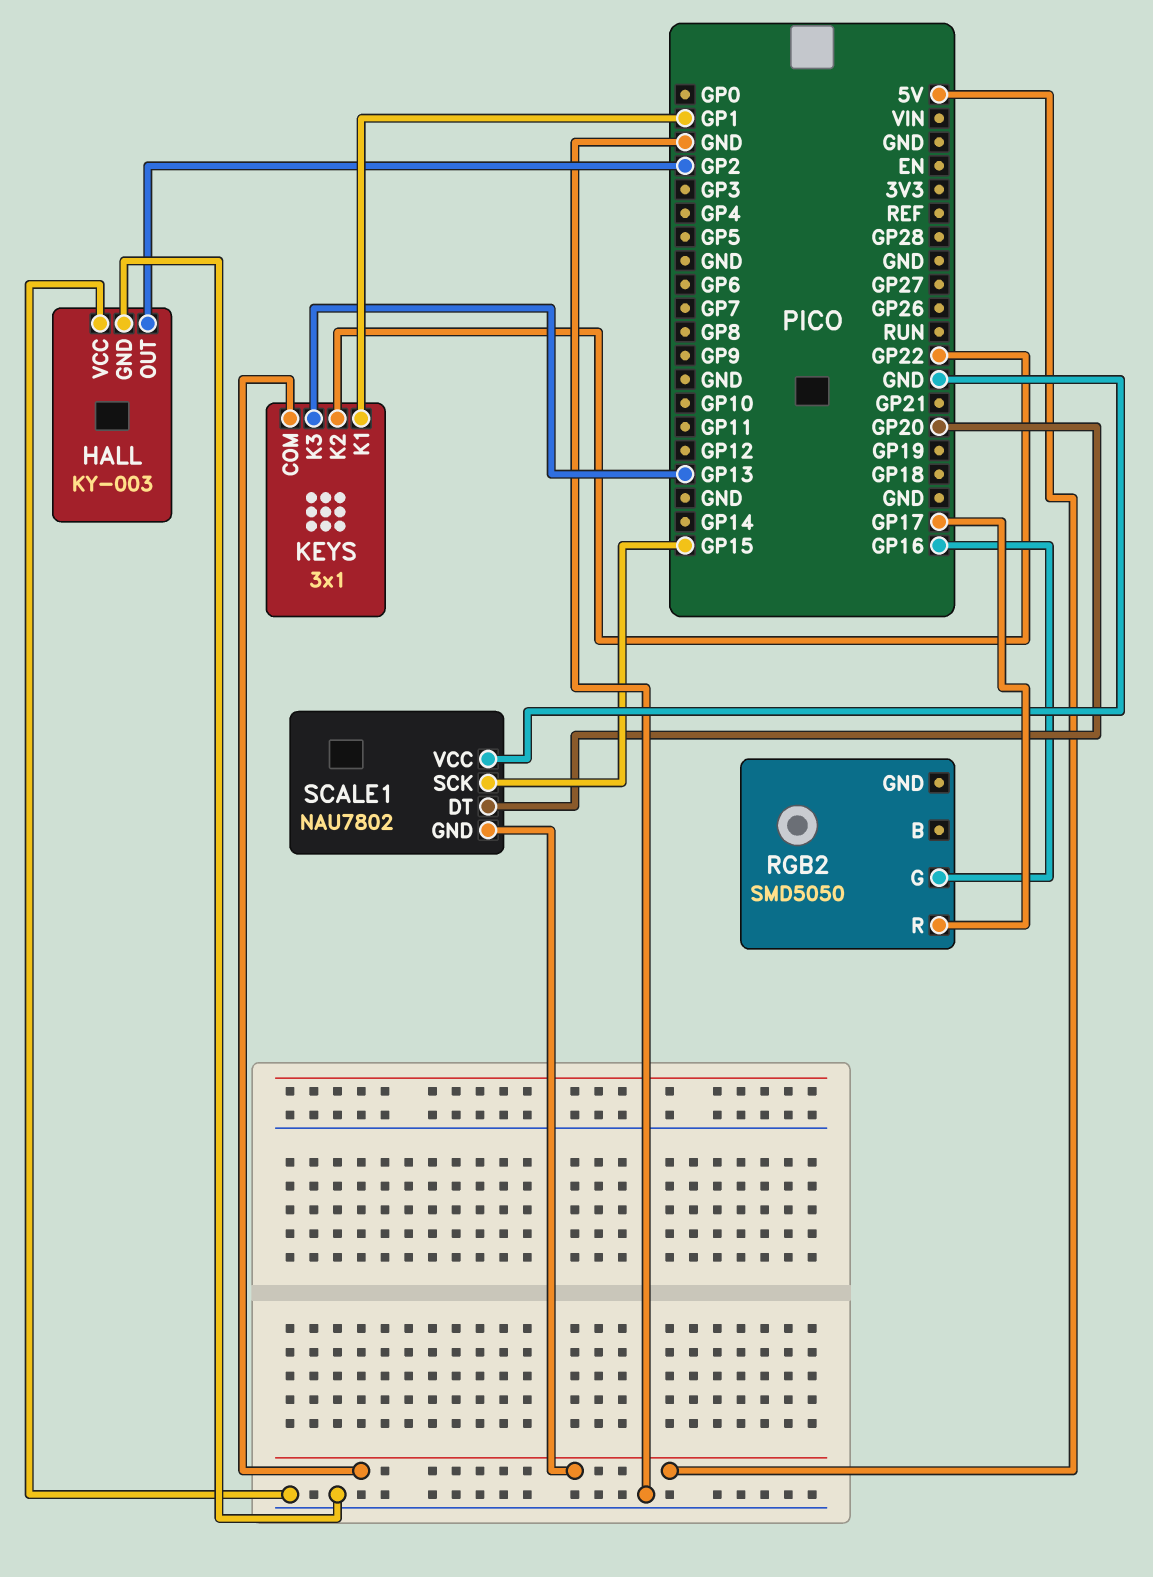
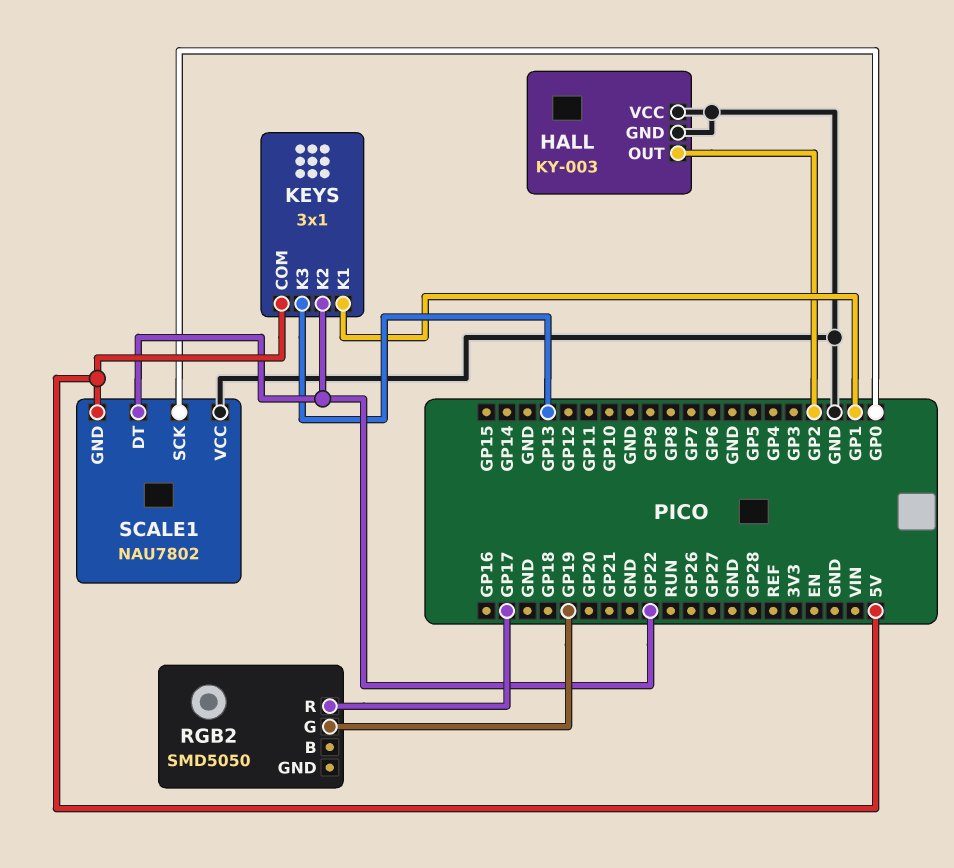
RGB2 pin G: GP16 -> GP19
SCALE1 pin DT: GP20 -> GP22
SCALE1 pin SCK: GP15 -> GP0

